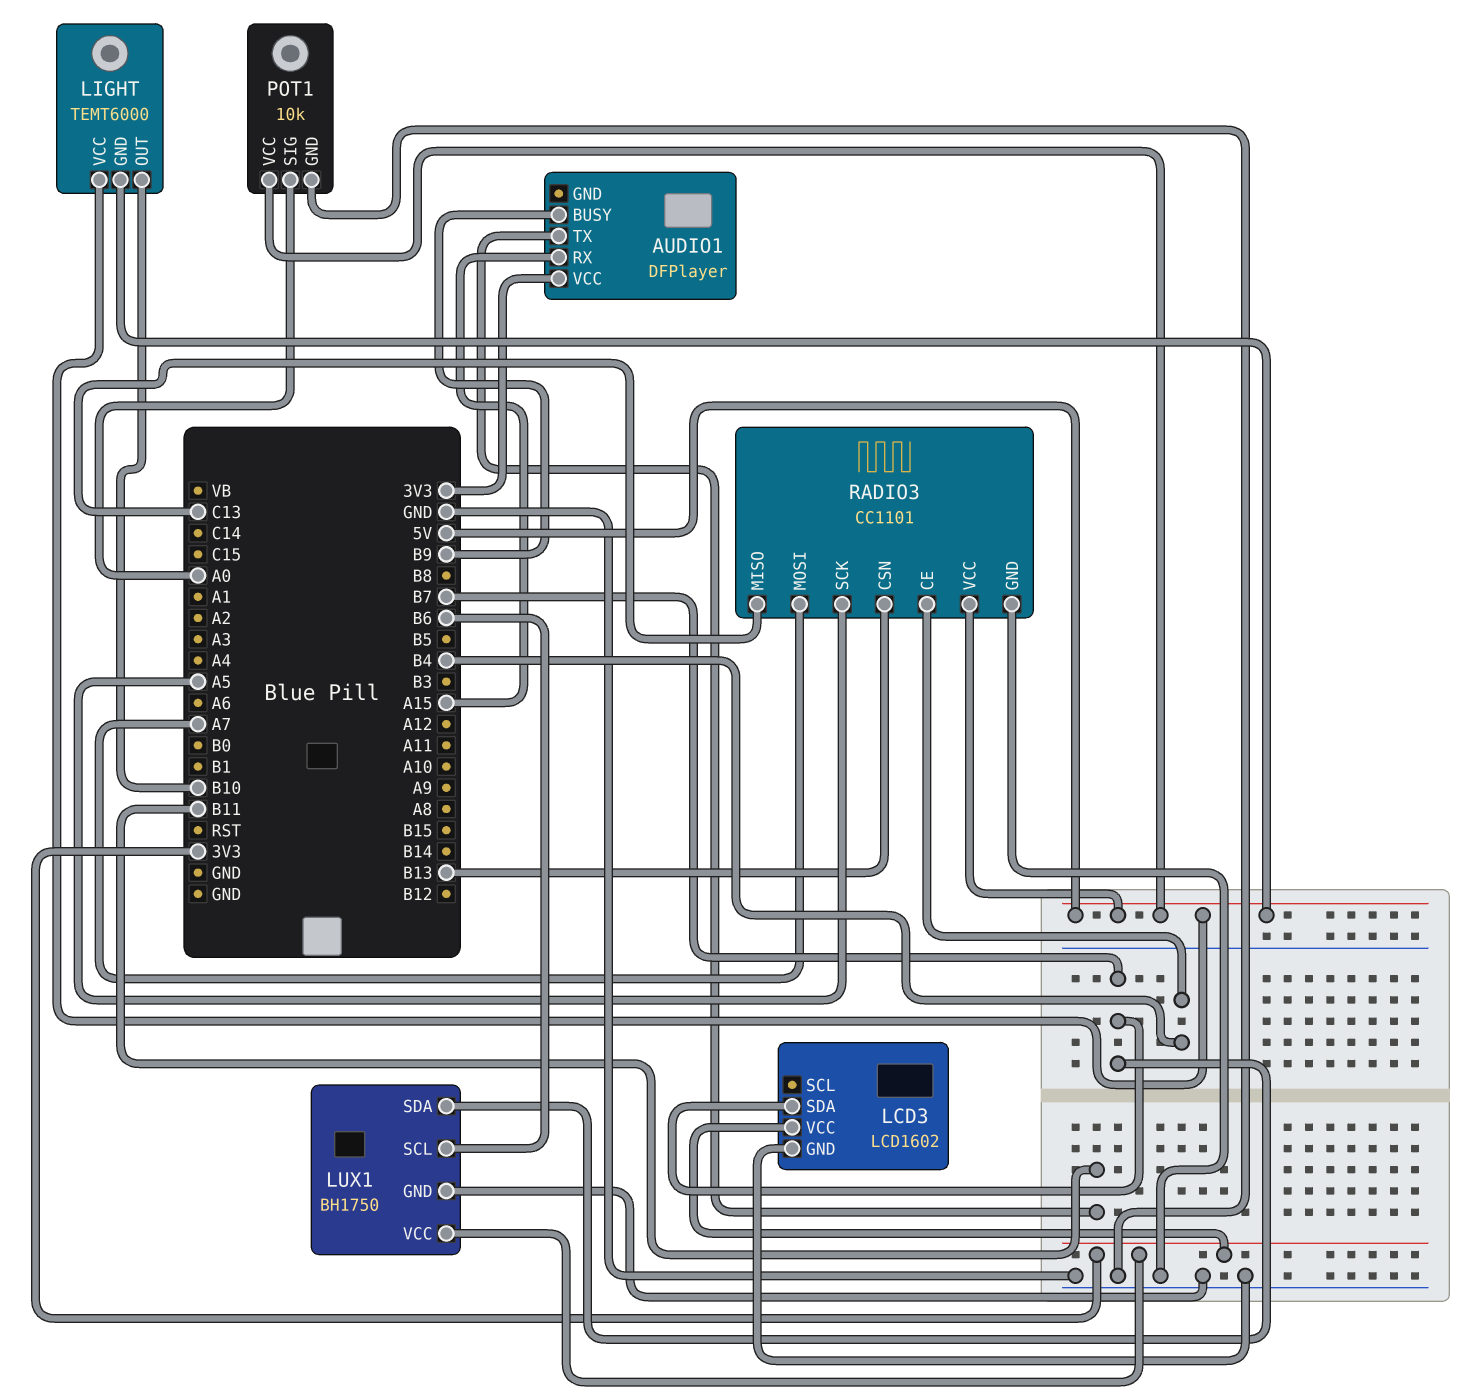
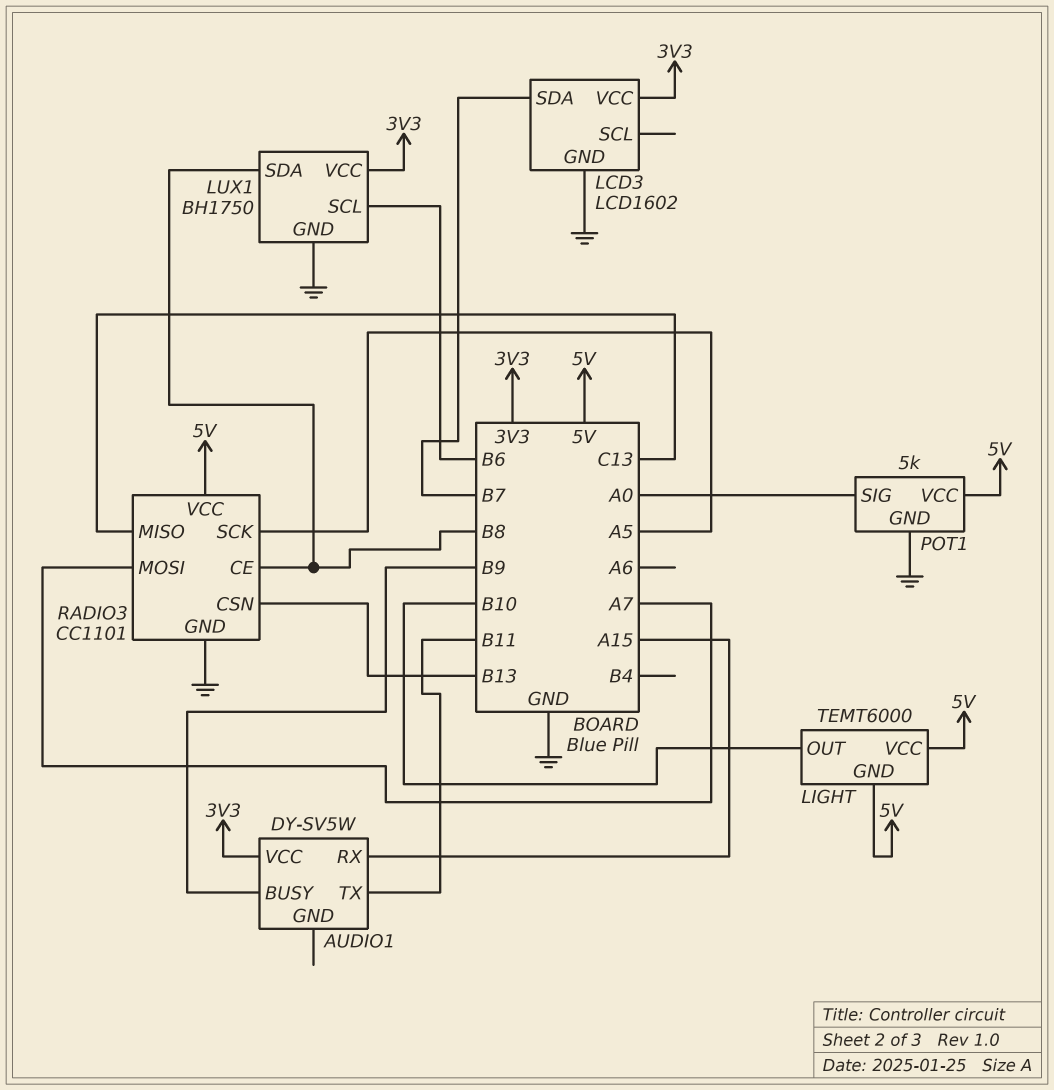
AUDIO1: DFPlayer -> DY-SV5W
LUX1 pin SDA: B7 -> B8
POT1: 10k -> 5k
RADIO3 pin CE: B4 -> B8

